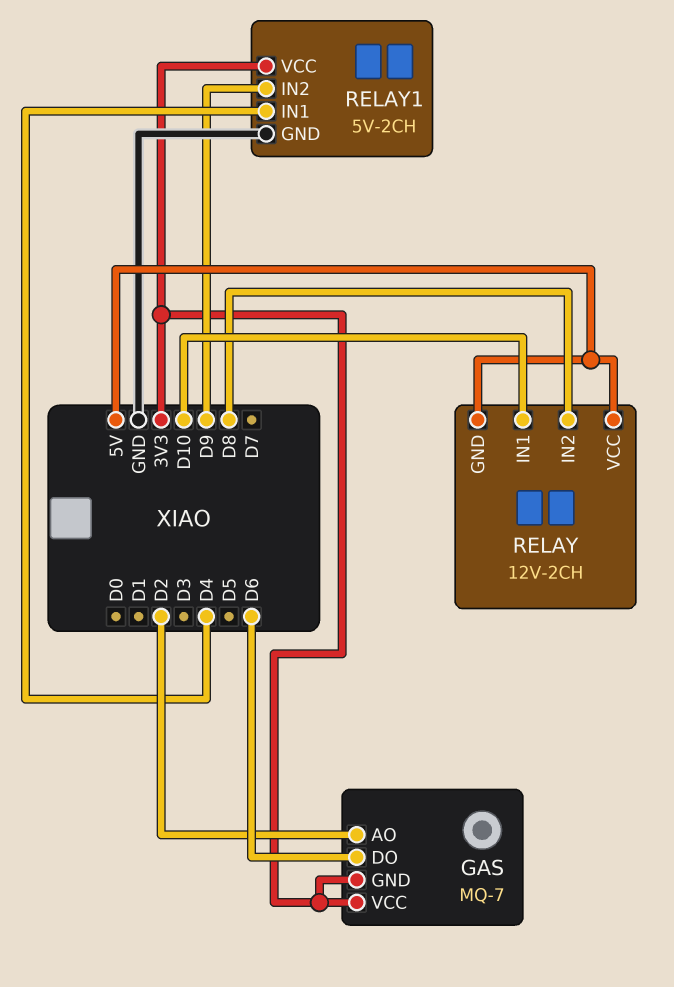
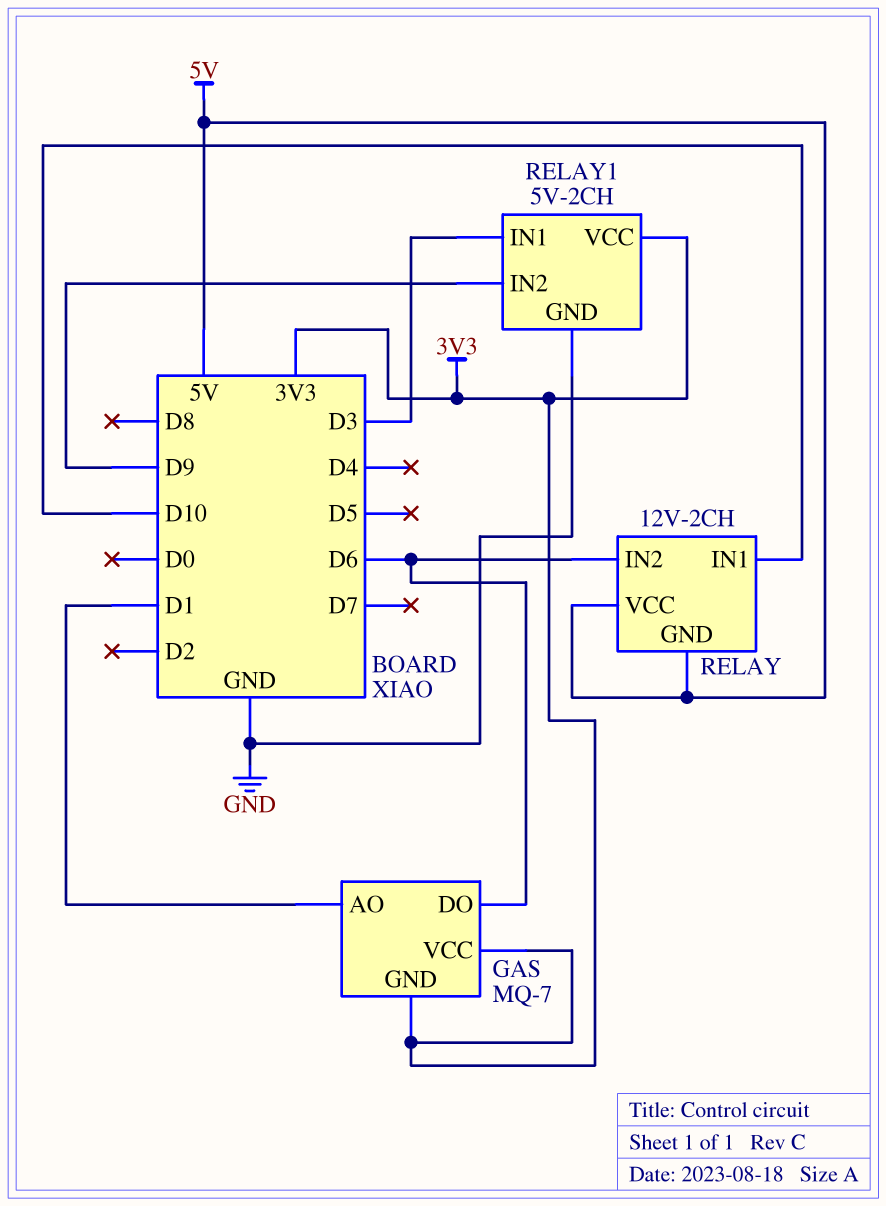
GAS pin AO: D2 -> D1
RELAY pin IN2: D8 -> D6
RELAY1 pin IN1: D4 -> D3

